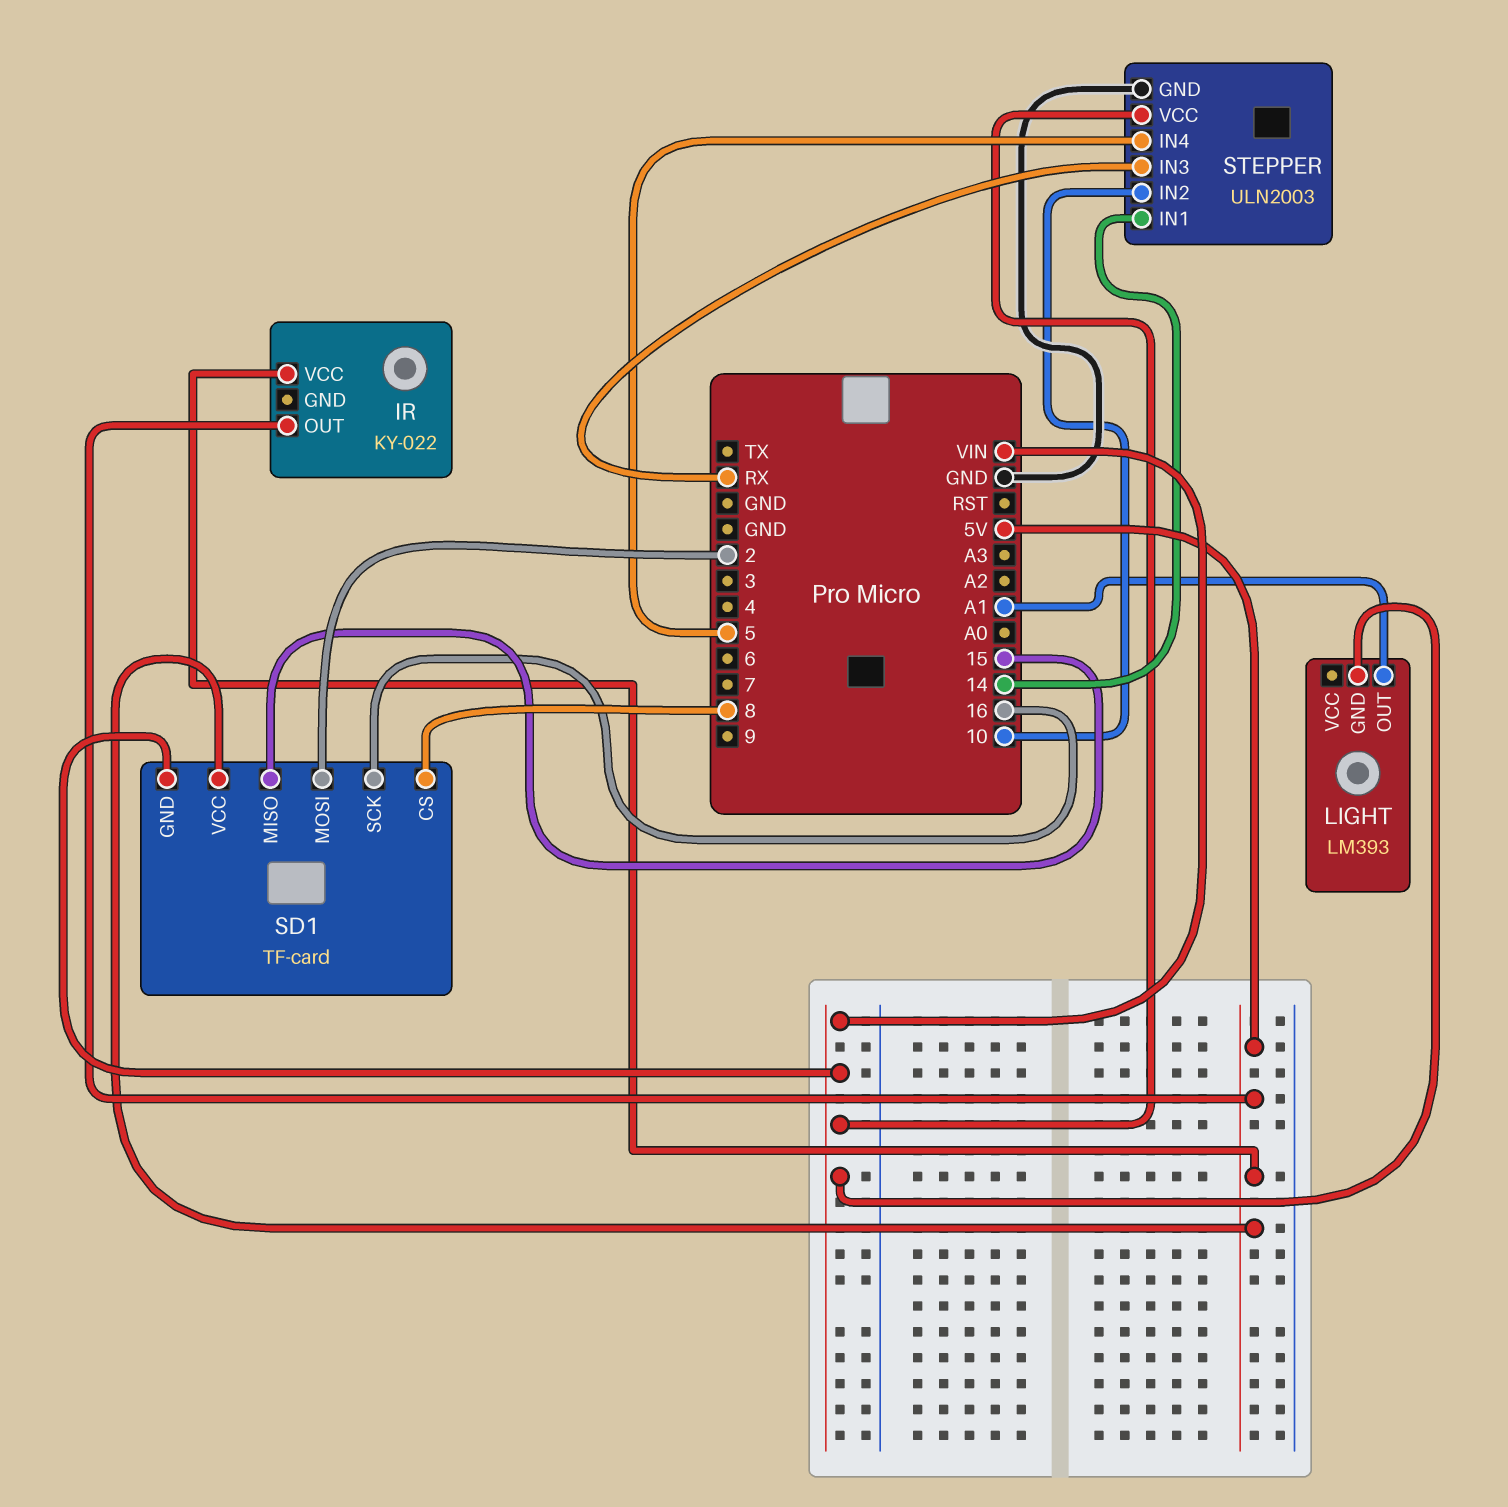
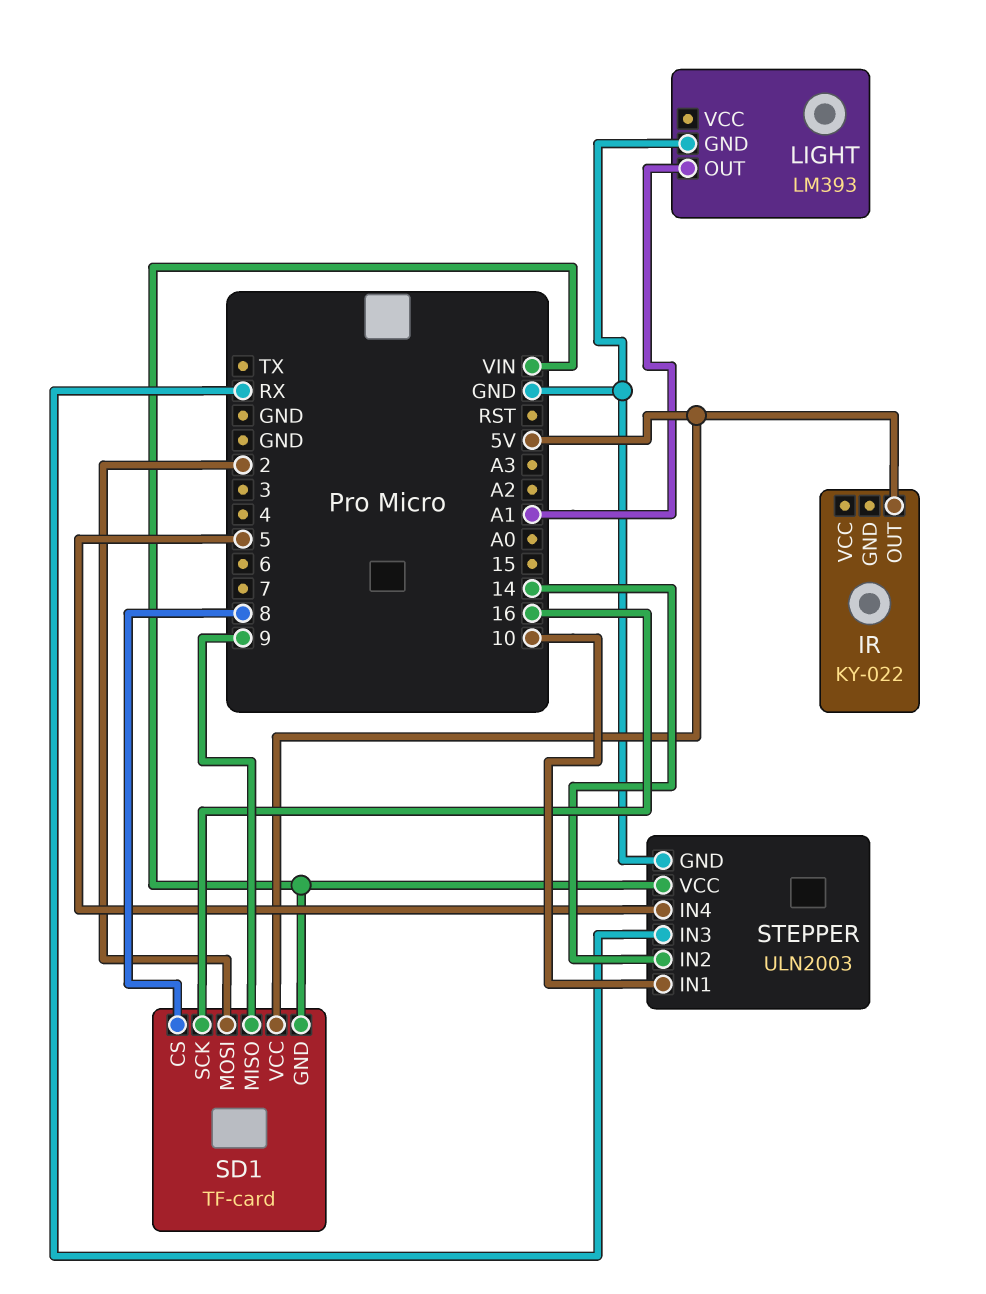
IR pin VCC: 5V -> none
LIGHT pin GND: VIN -> GND
SD1 pin MISO: 15 -> 9
STEPPER pin IN1: 14 -> 10
STEPPER pin IN2: 10 -> 14

